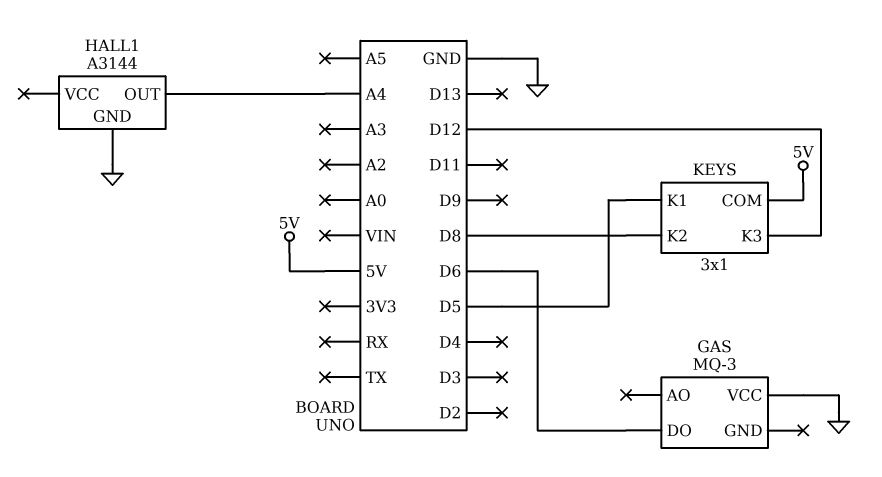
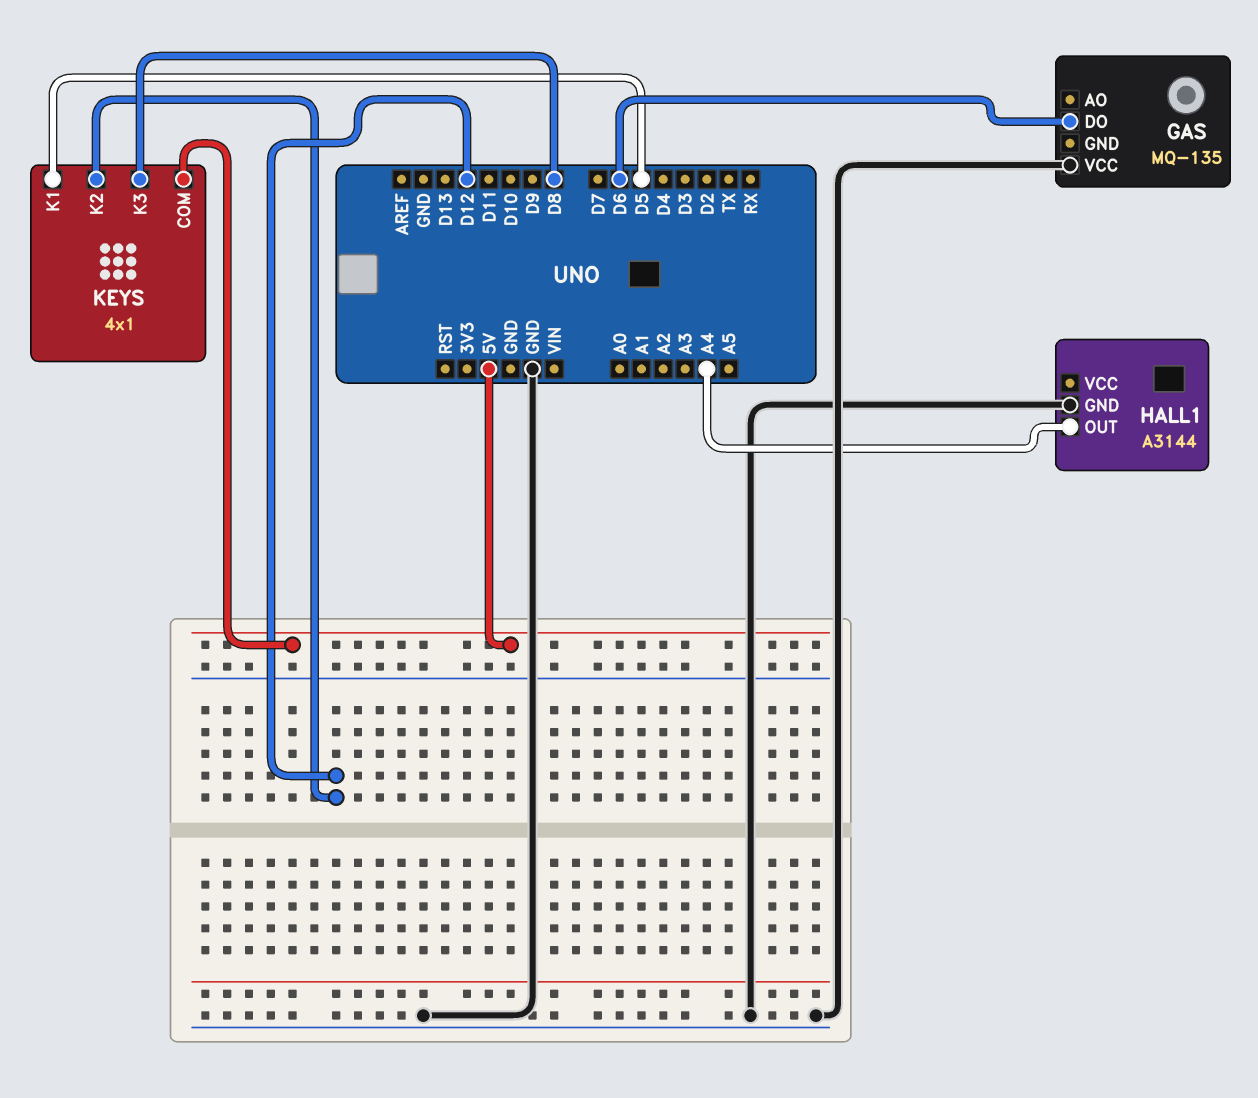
GAS: MQ-3 -> MQ-135
KEYS: 3x1 -> 4x1
KEYS pin K2: D8 -> D12
KEYS pin K3: D12 -> D8

